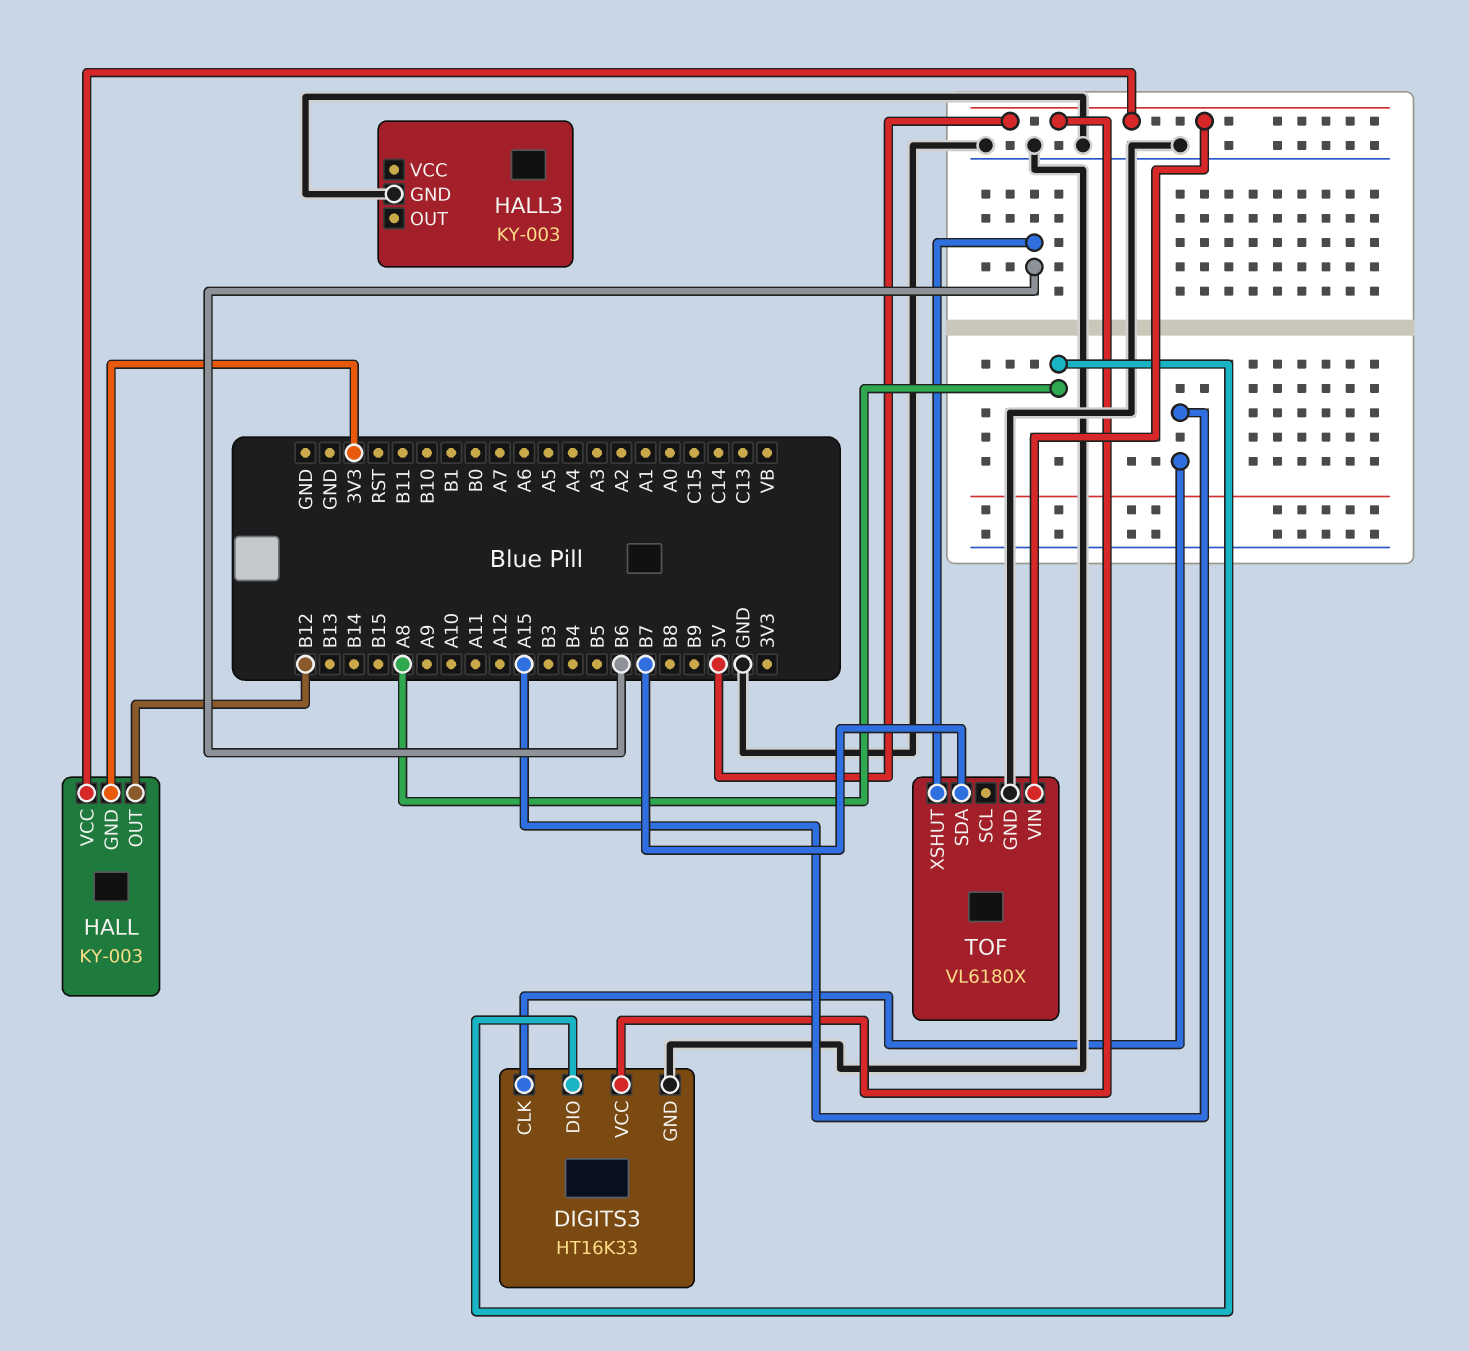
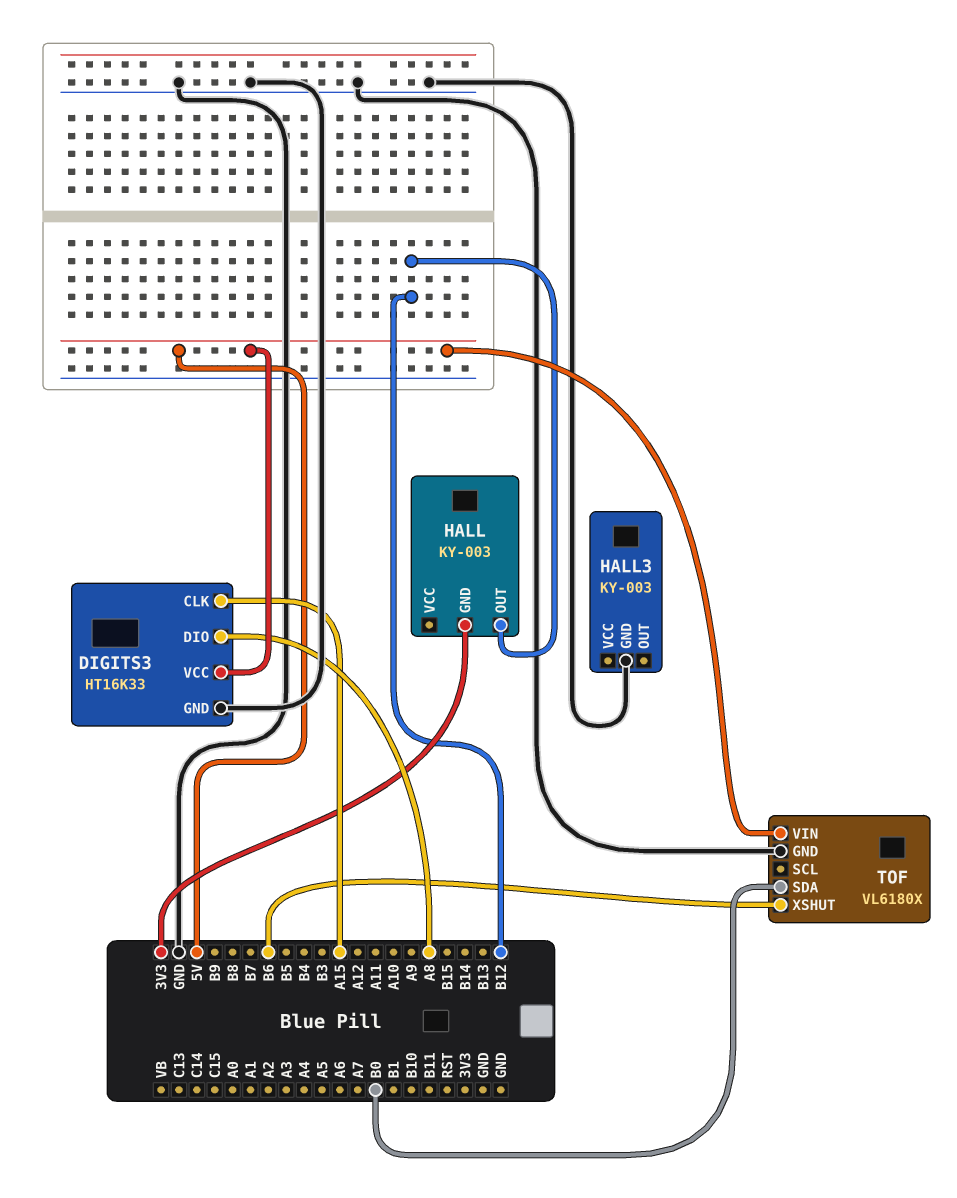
HALL pin VCC: 5V -> none
TOF pin SDA: B7 -> B0

